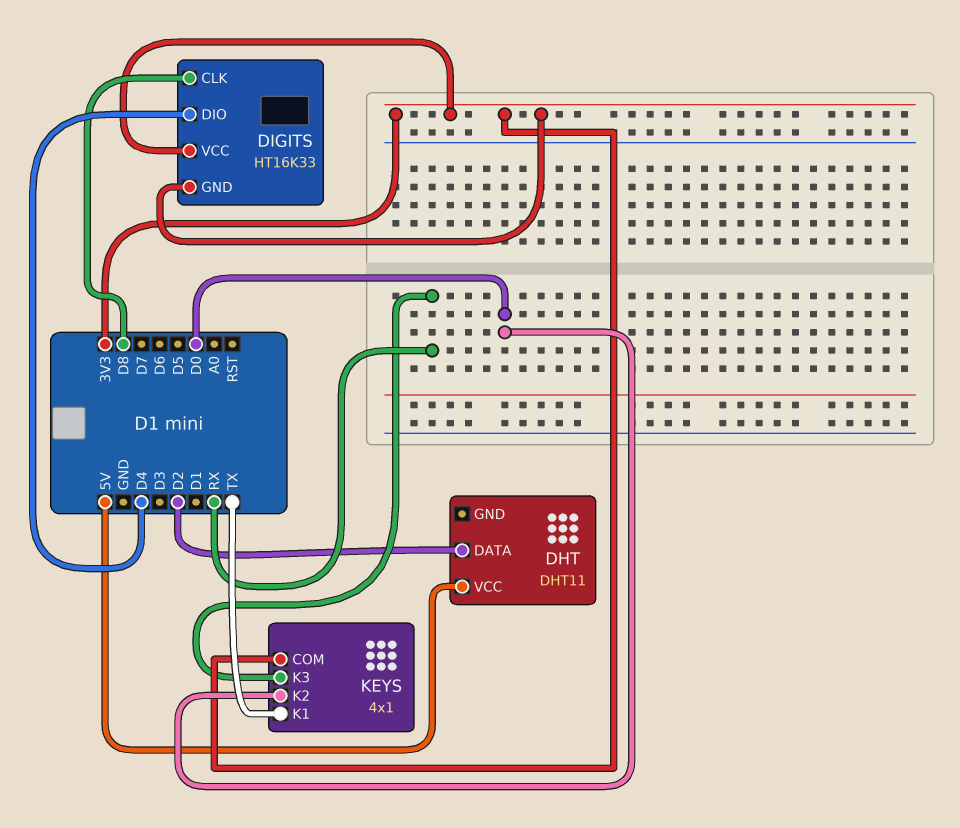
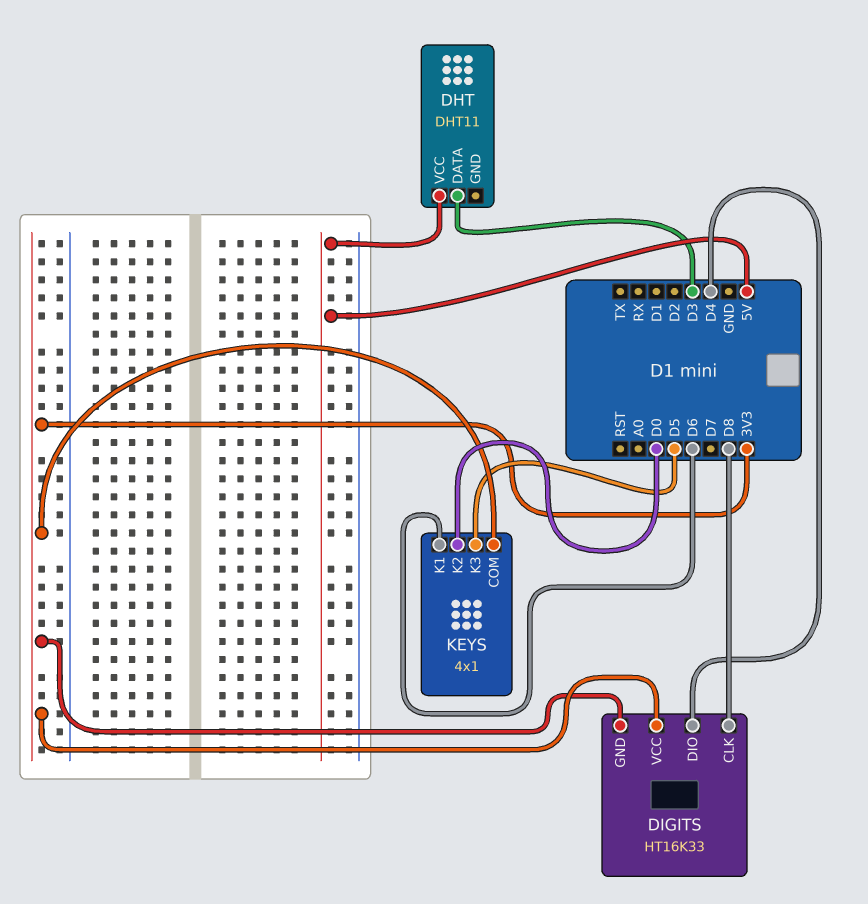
DHT pin DATA: D2 -> D3
KEYS pin K1: TX -> D6
KEYS pin K3: RX -> D5

